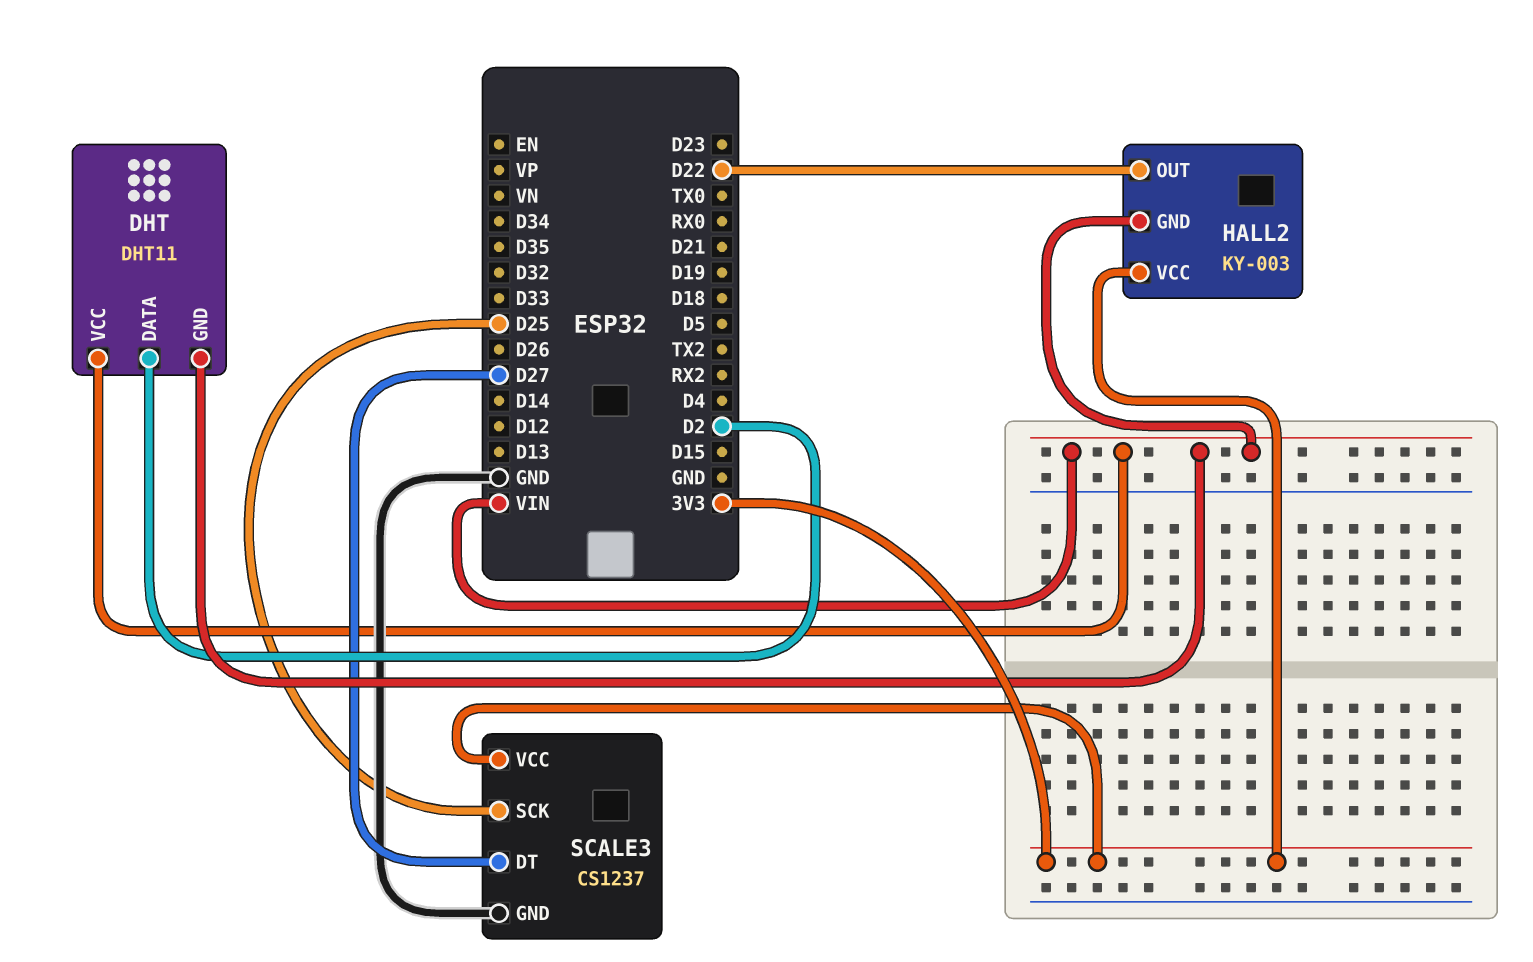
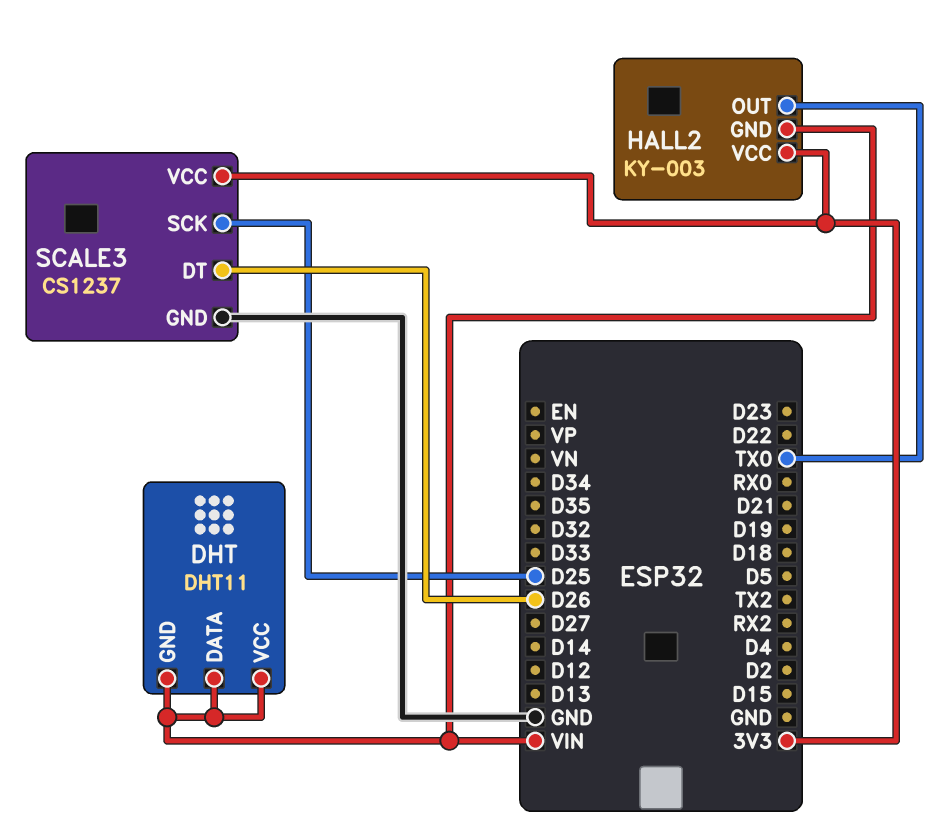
DHT pin DATA: D2 -> VIN
HALL2 pin OUT: D22 -> TX0
SCALE3 pin DT: D27 -> D26

